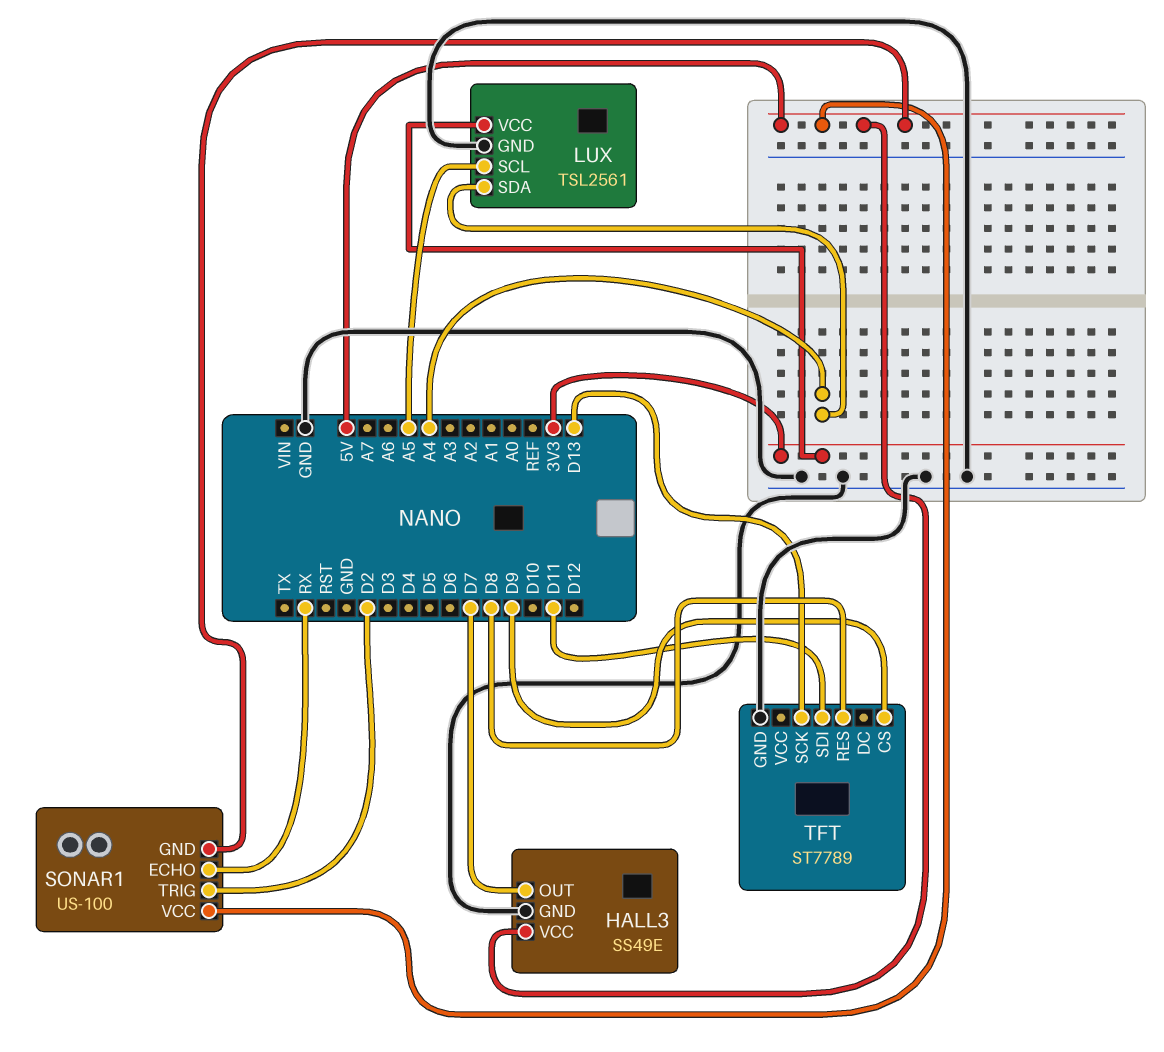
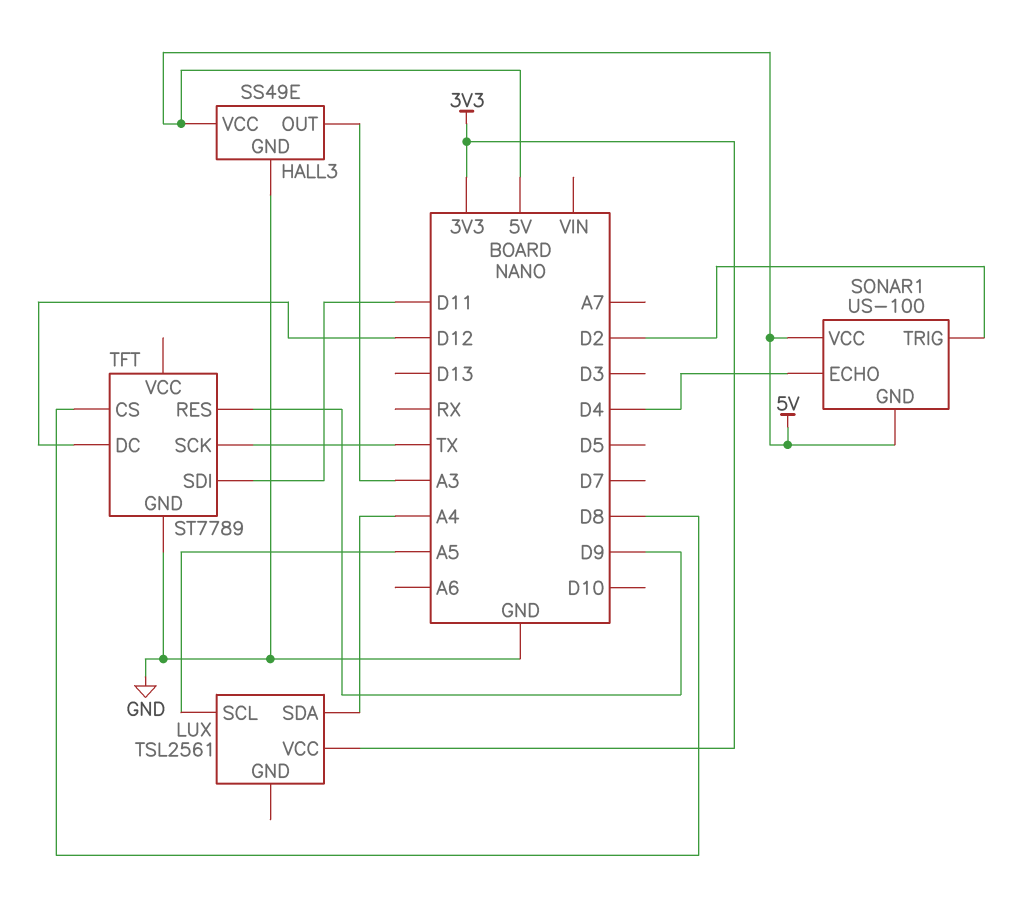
HALL3 pin OUT: D7 -> A3
LUX pin GND: GND -> none
SONAR1 pin ECHO: RX -> D4
TFT pin CS: D9 -> D8
TFT pin DC: none -> D12
TFT pin RES: D8 -> D9
TFT pin SCK: D13 -> TX

